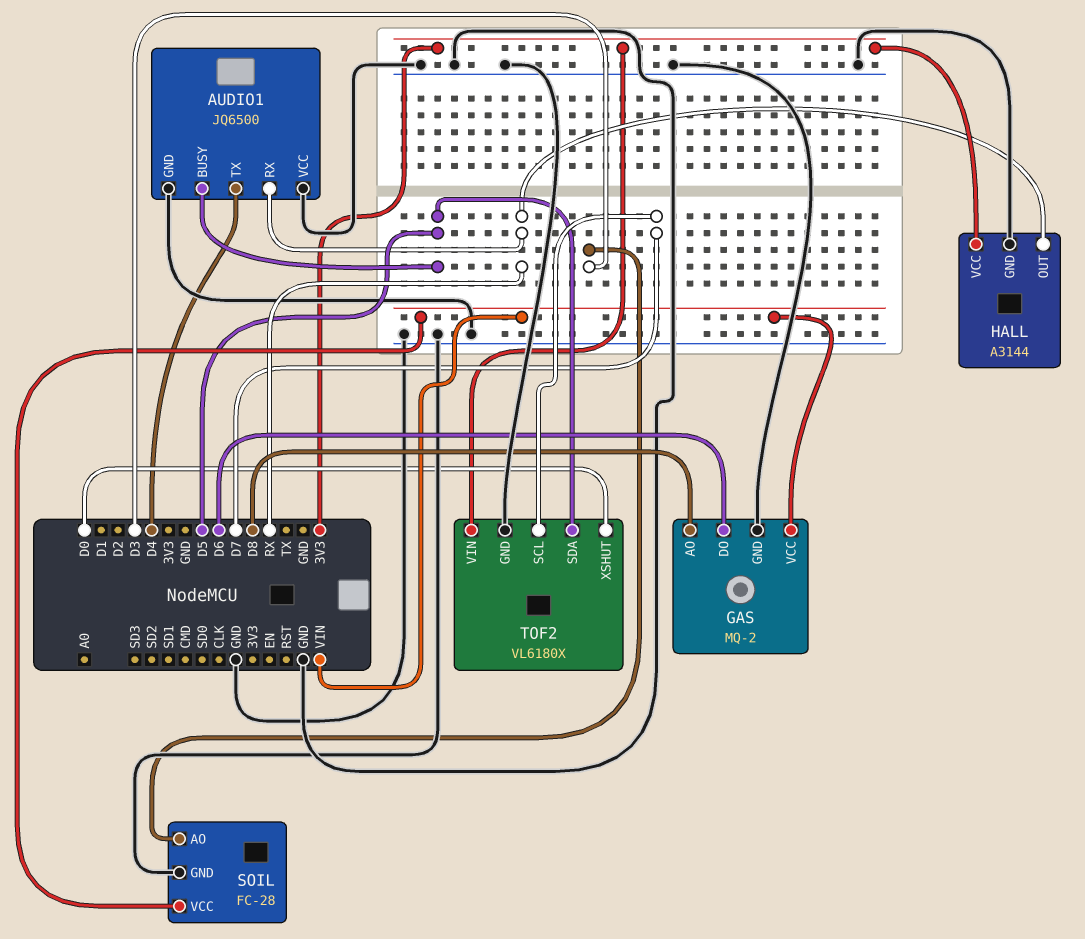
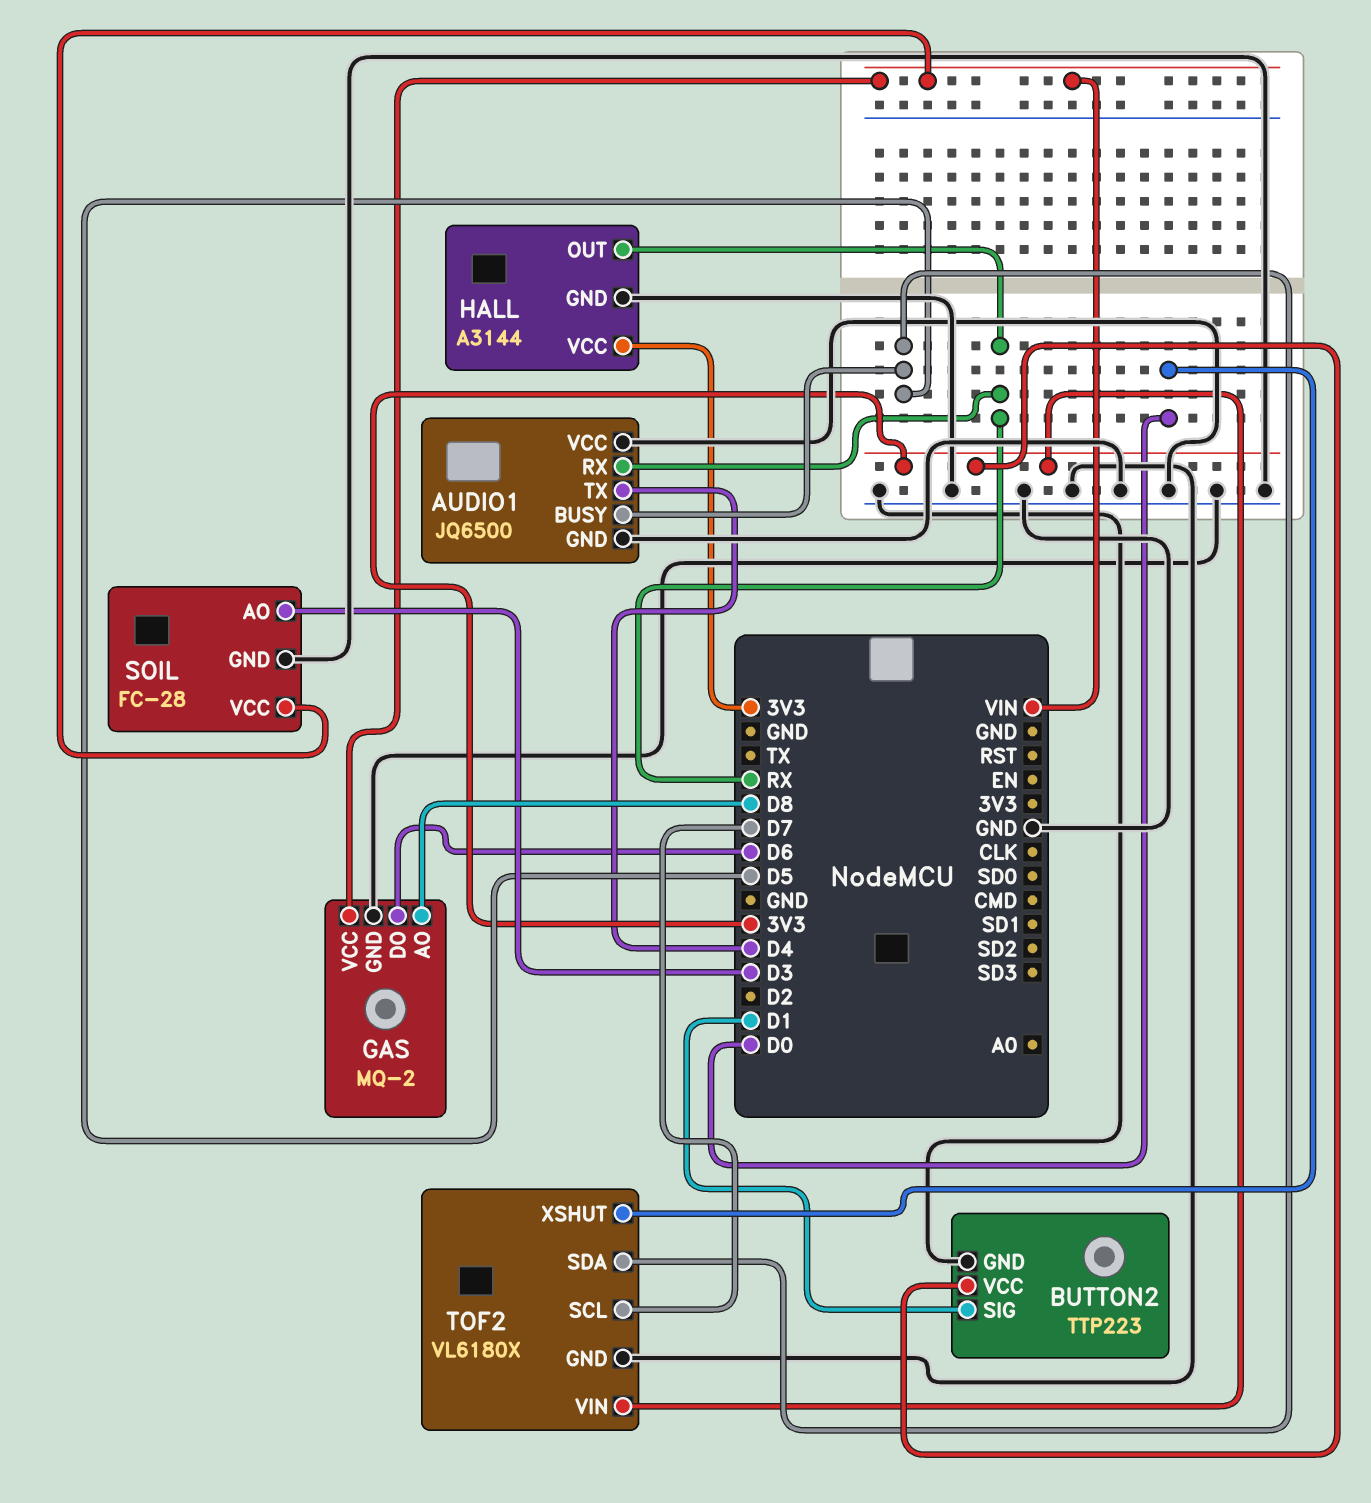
BUTTON2: none -> TTP223
BUTTON2 pin GND: none -> GND
BUTTON2 pin SIG: none -> D1
BUTTON2 pin VCC: none -> 3V3

